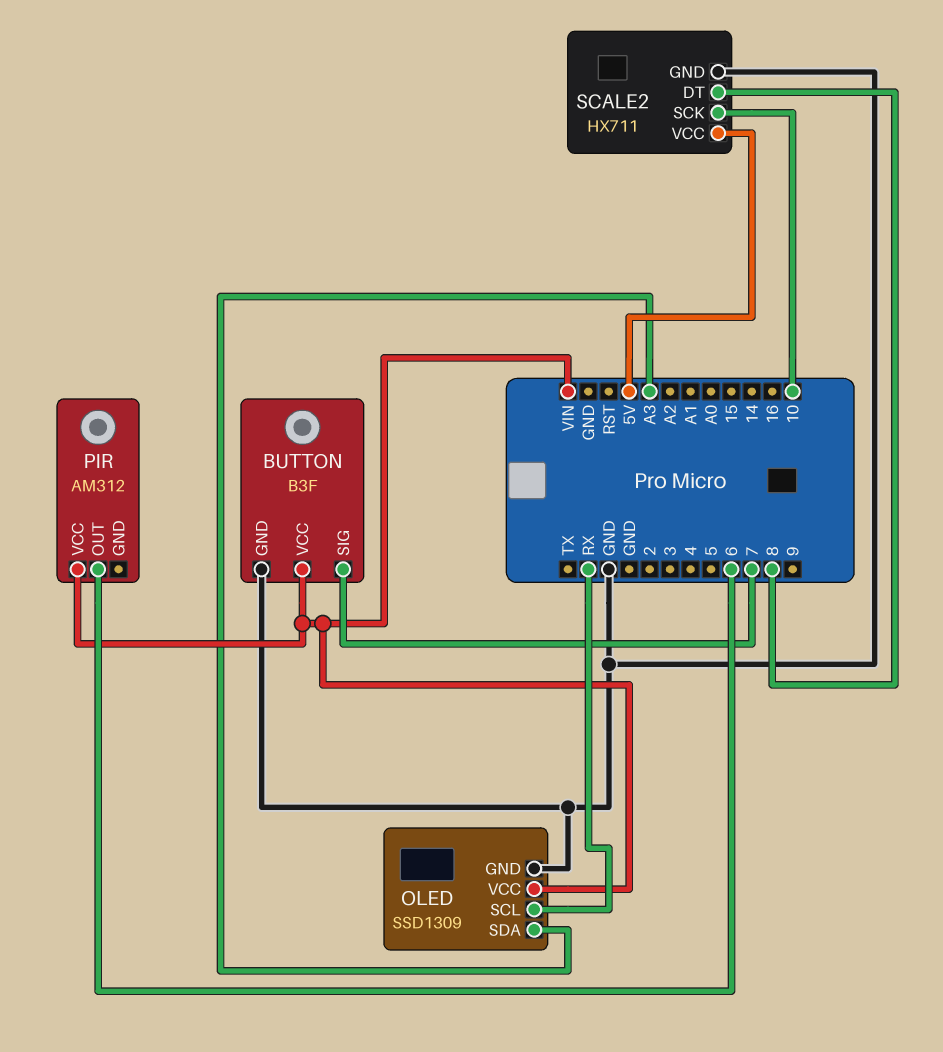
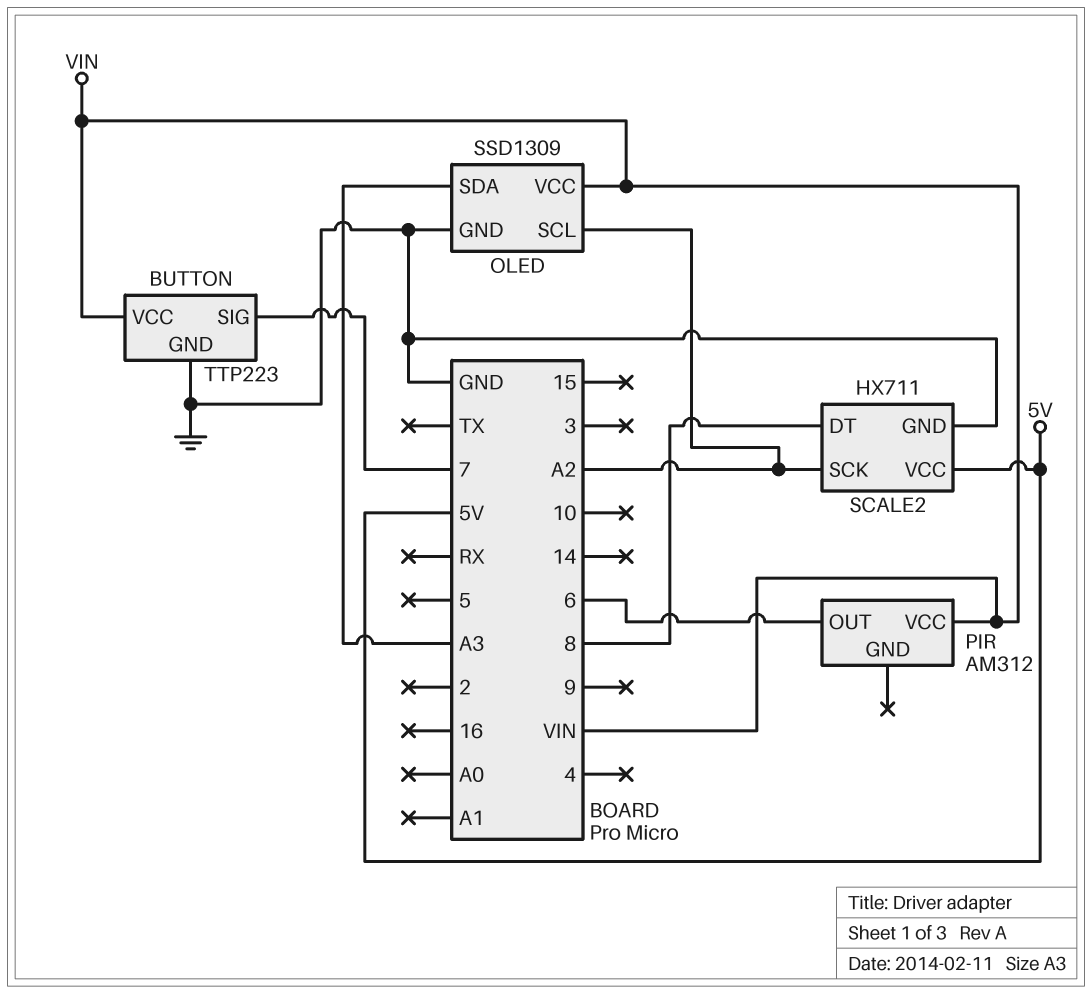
BUTTON: B3F -> TTP223
OLED pin SCL: RX -> A2
SCALE2 pin SCK: 10 -> A2

